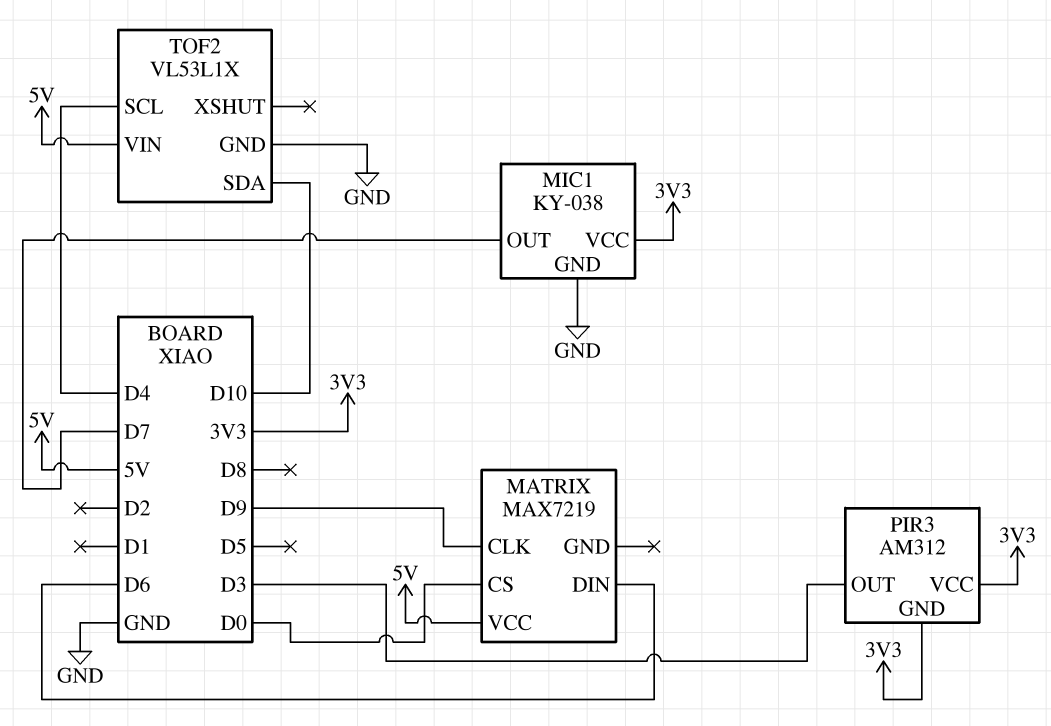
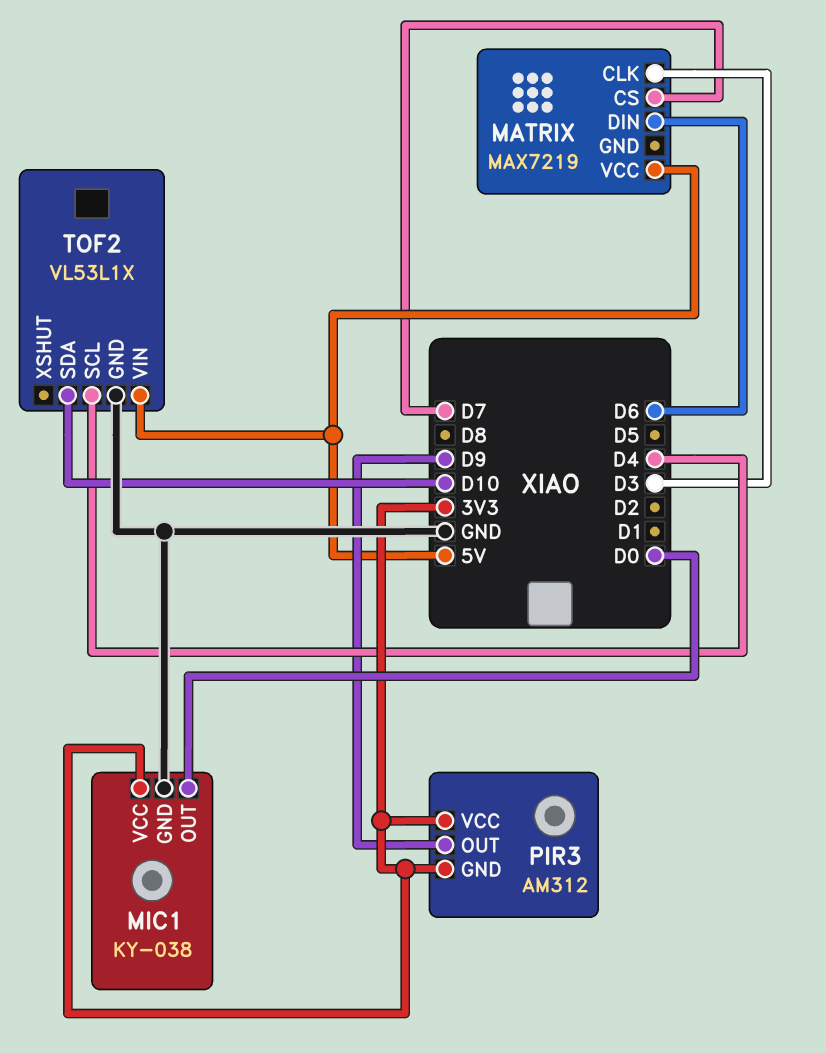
MATRIX pin CLK: D9 -> D3
MATRIX pin CS: D0 -> D7
MIC1 pin OUT: D7 -> D0
PIR3 pin OUT: D3 -> D9

